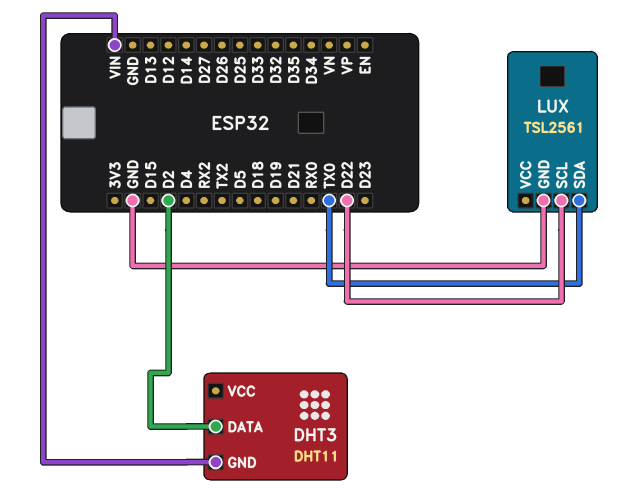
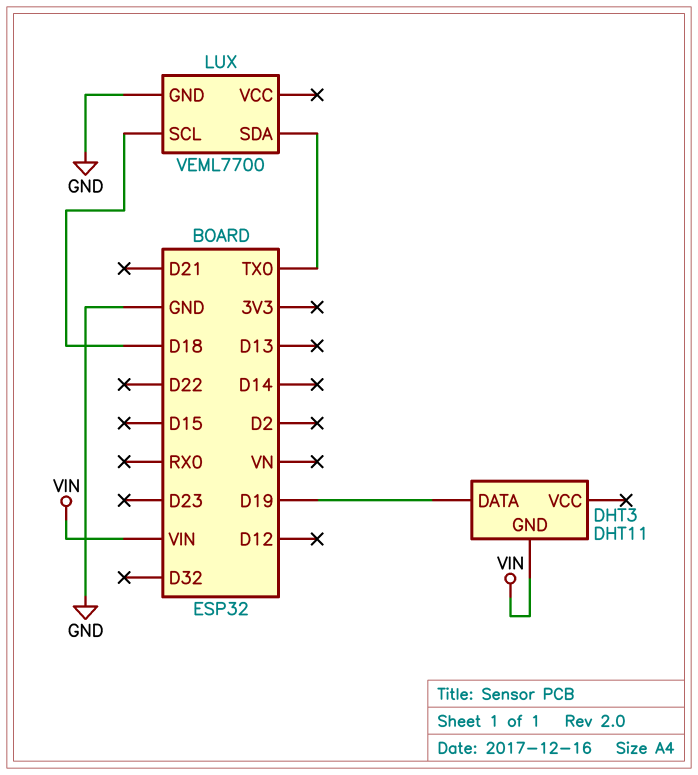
DHT3 pin DATA: D2 -> D19
LUX: TSL2561 -> VEML7700
LUX pin SCL: D22 -> D18

